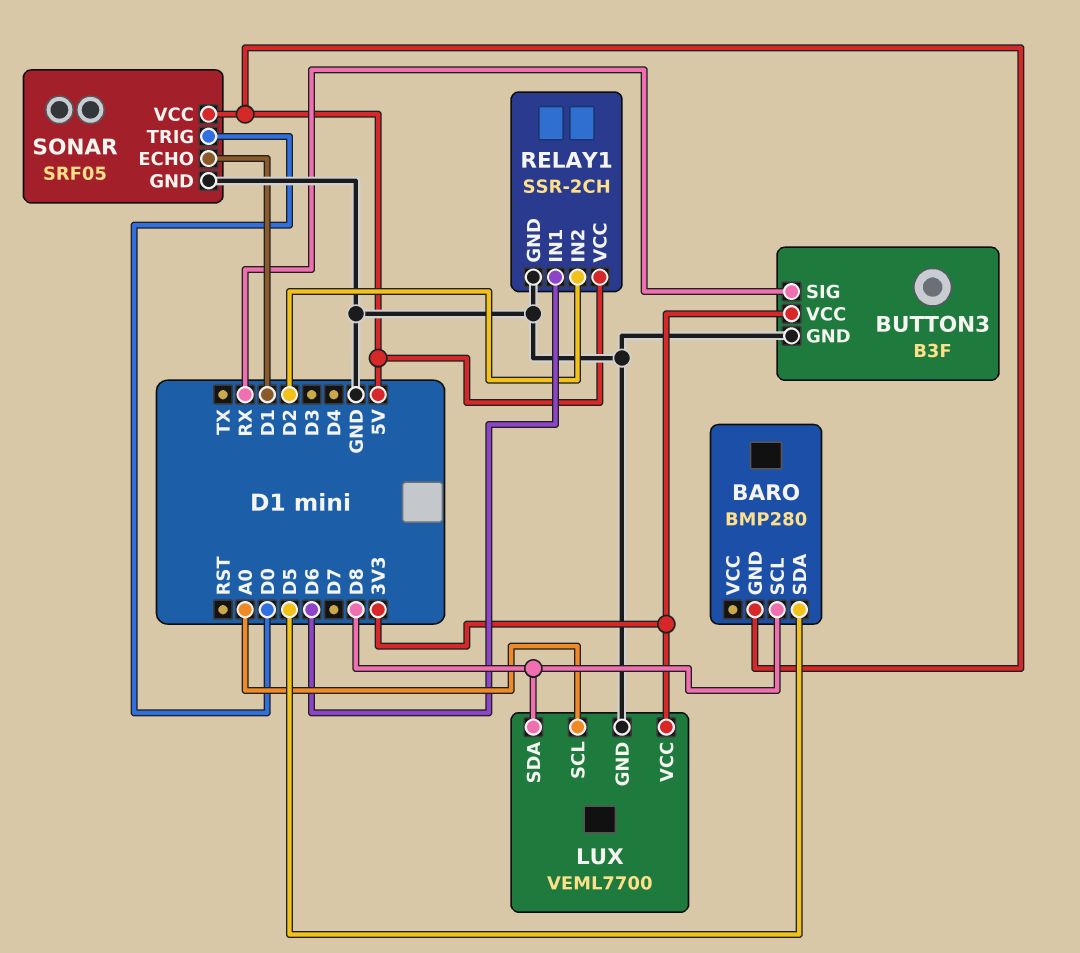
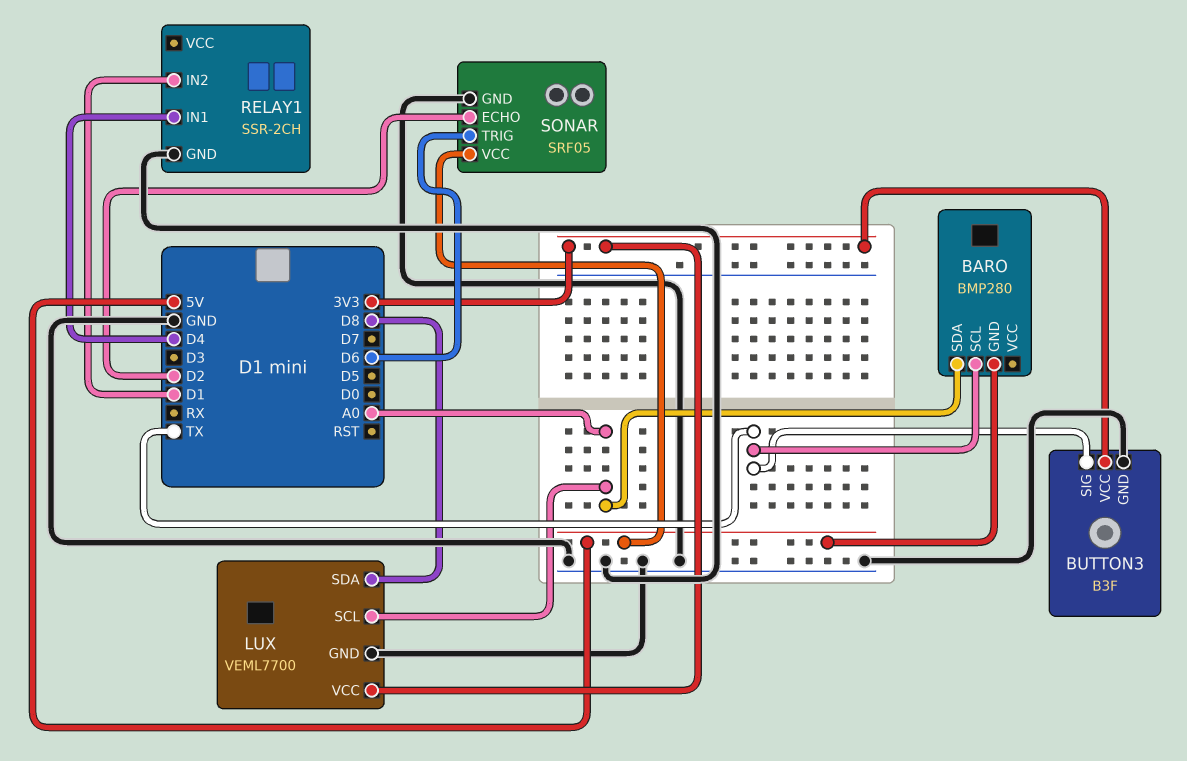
BARO pin SCL: D8 -> TX
BARO pin SDA: D5 -> A0
BUTTON3 pin SIG: RX -> TX
RELAY1 pin IN1: D6 -> D4
RELAY1 pin IN2: D2 -> D1
RELAY1 pin VCC: 5V -> none
SONAR pin ECHO: D1 -> D2
SONAR pin TRIG: D0 -> D6

